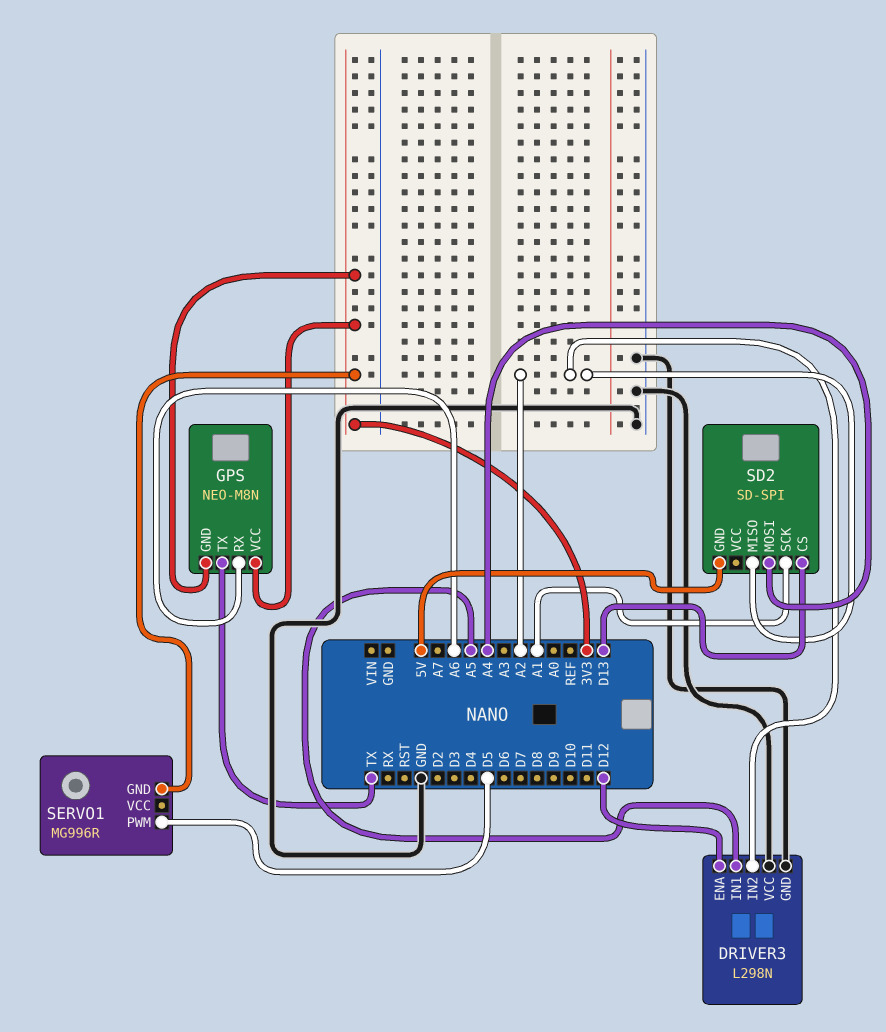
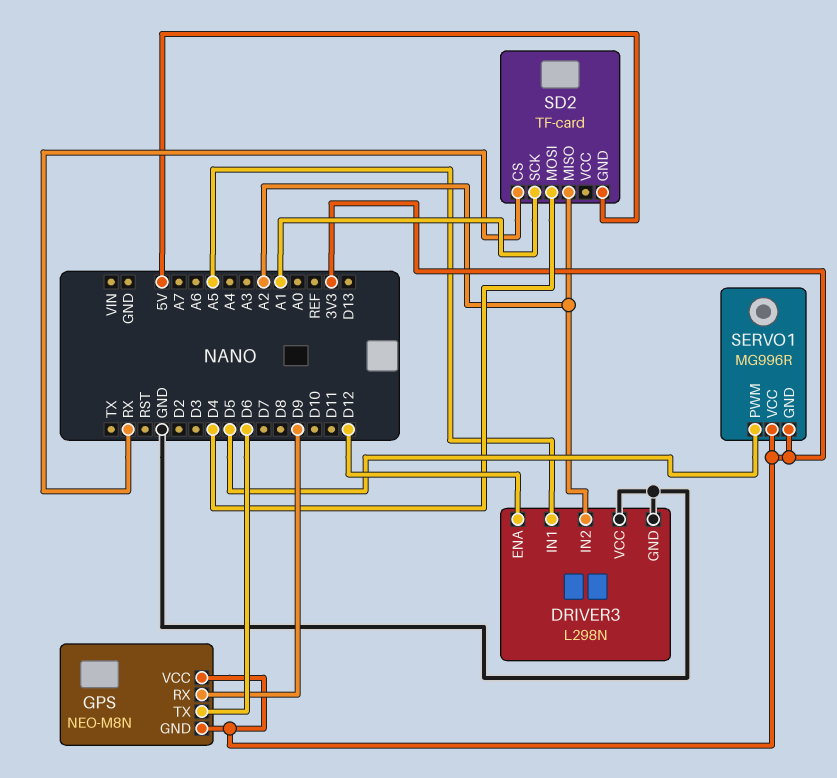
GPS pin RX: A6 -> D9
GPS pin TX: TX -> D6
SD2: SD-SPI -> TF-card
SD2 pin CS: D13 -> RX
SD2 pin MOSI: A4 -> D4
SERVO1 pin VCC: none -> 3V3

